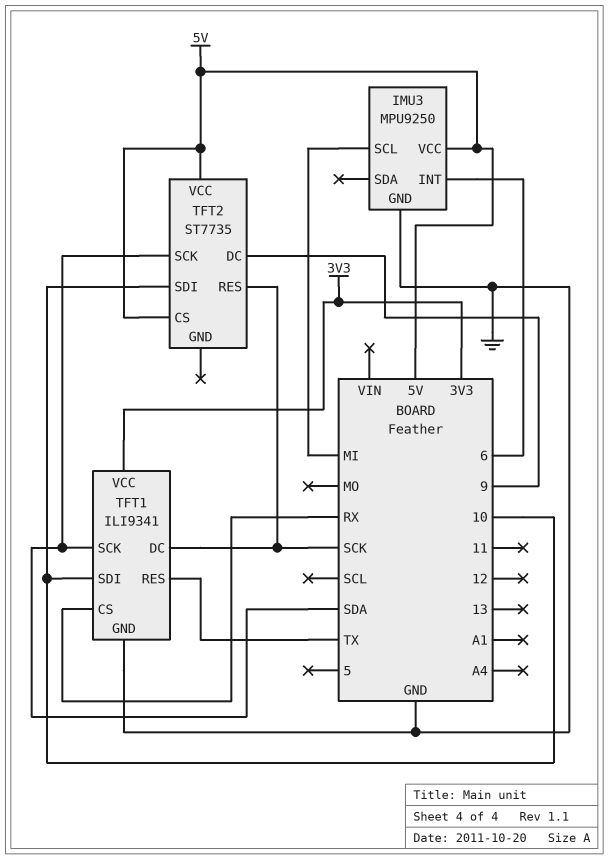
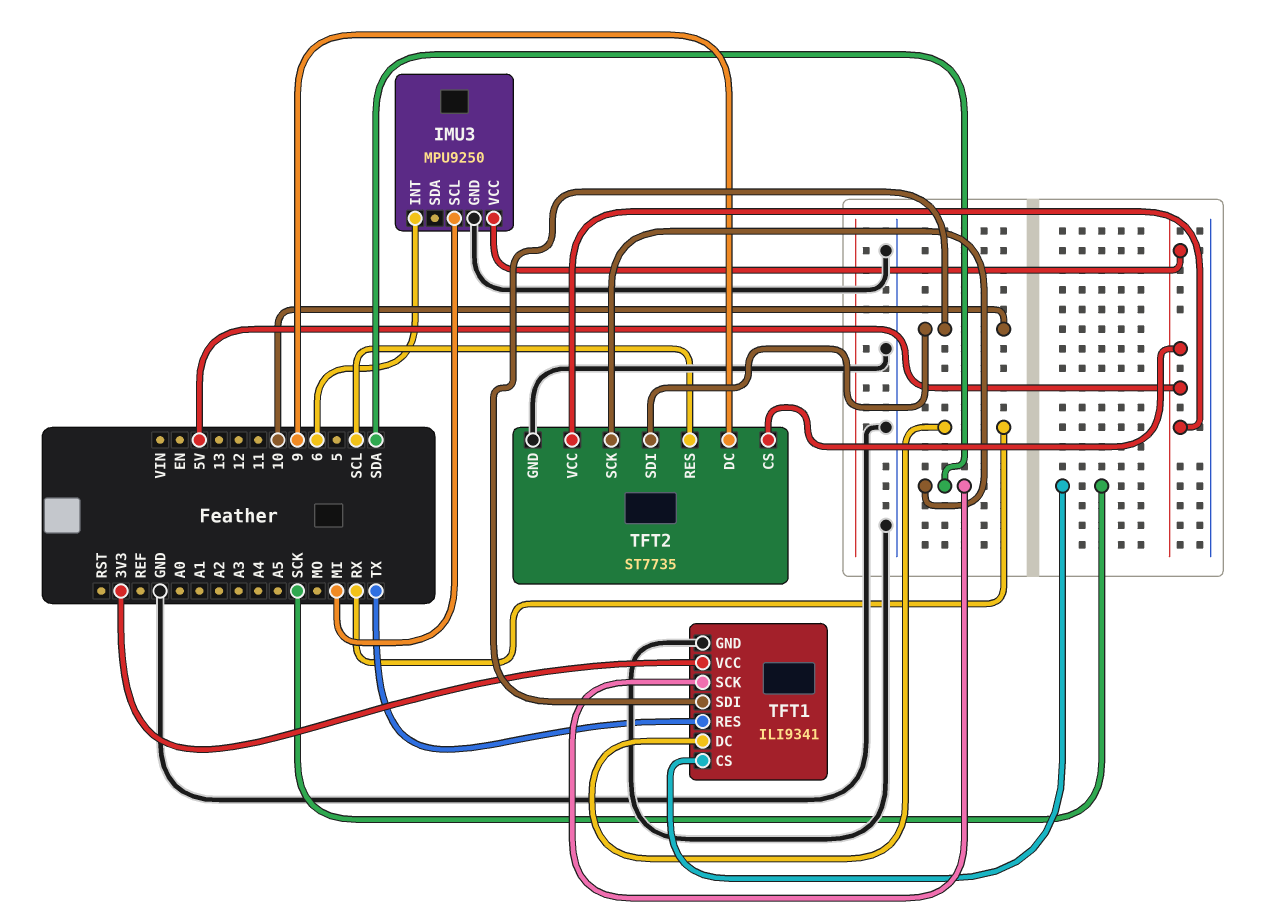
TFT1 pin CS: RX -> SCK
TFT1 pin DC: SCK -> RX
TFT2 pin GND: none -> GND
TFT2 pin RES: SCK -> SCL

